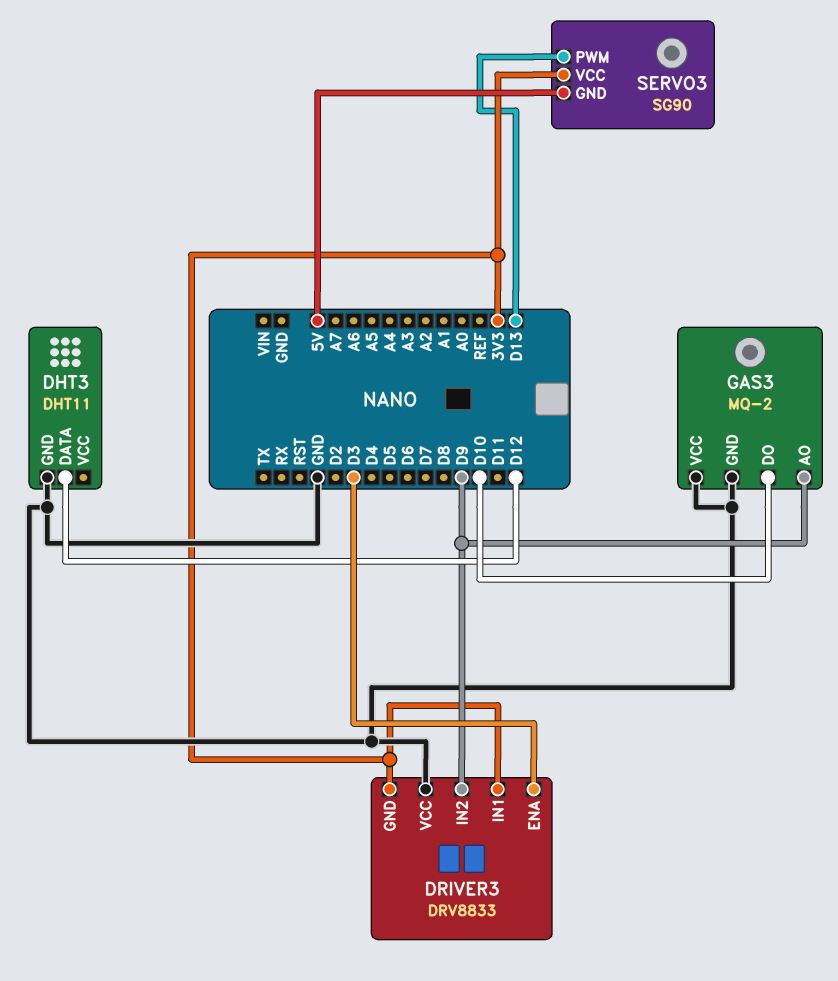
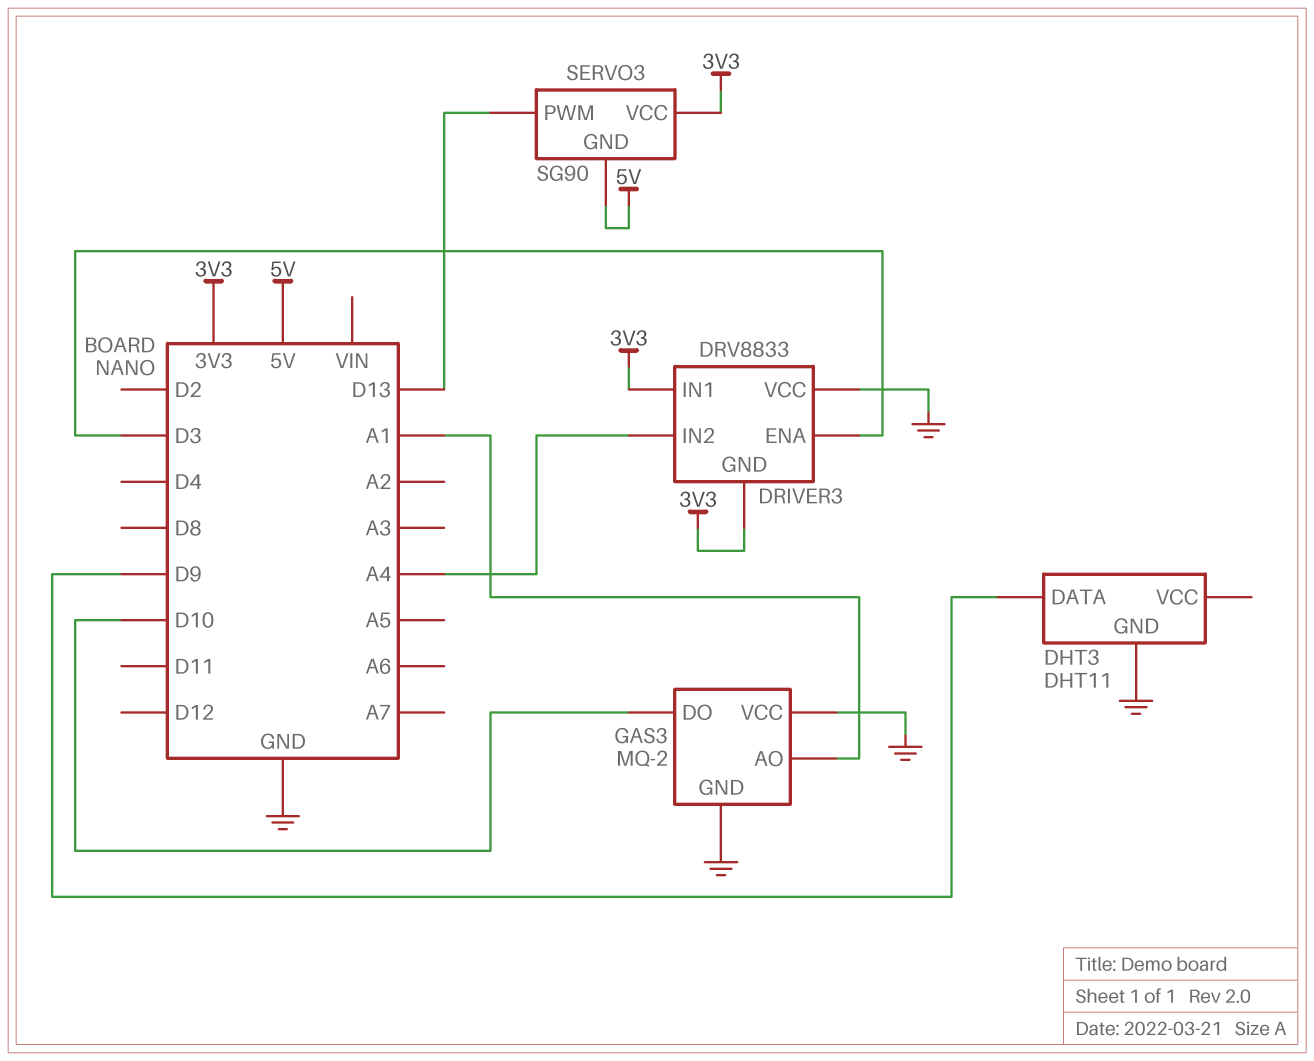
DHT3 pin DATA: D12 -> D9
DRIVER3 pin IN2: D9 -> A4
GAS3 pin AO: D9 -> A1

